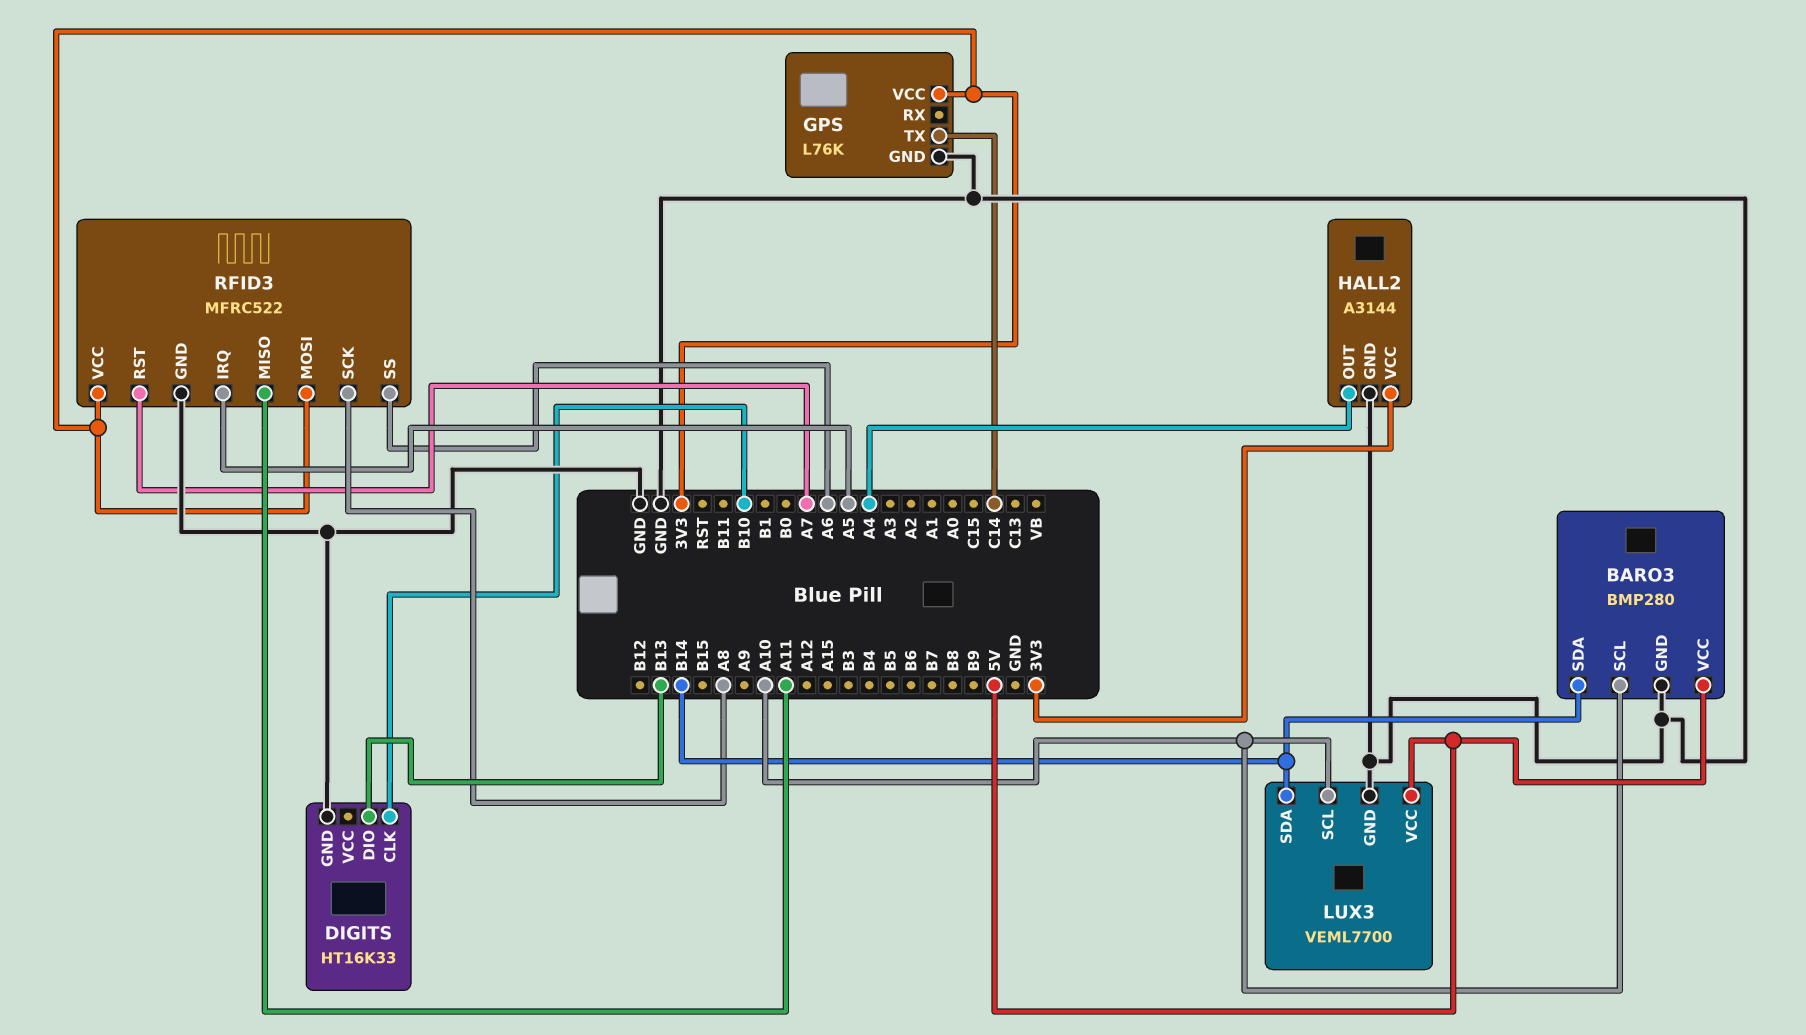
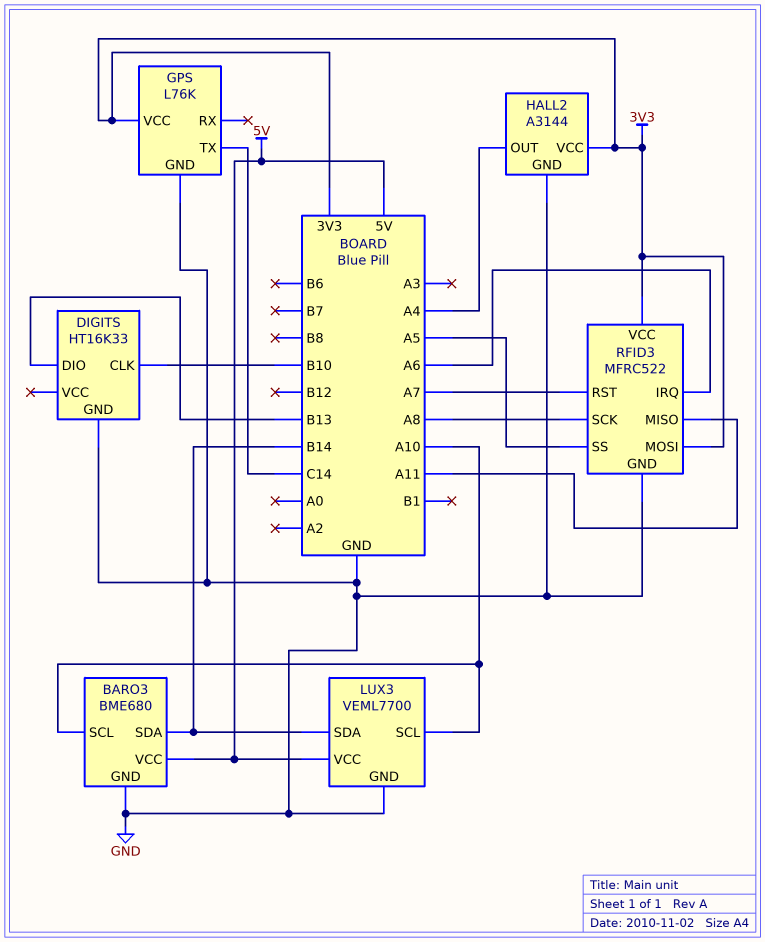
BARO3: BMP280 -> BME680
RFID3 pin IRQ: A5 -> A6
RFID3 pin SS: A6 -> A5

